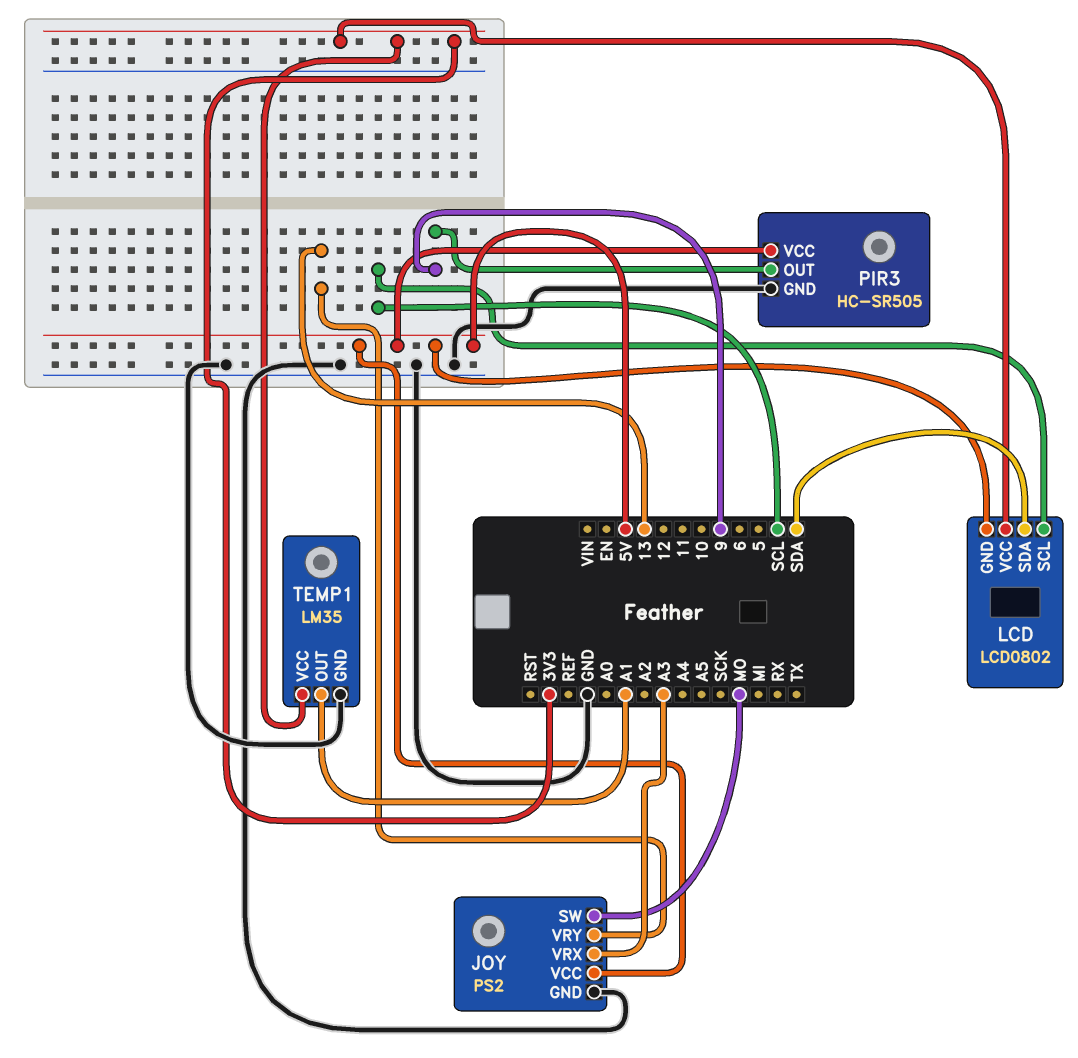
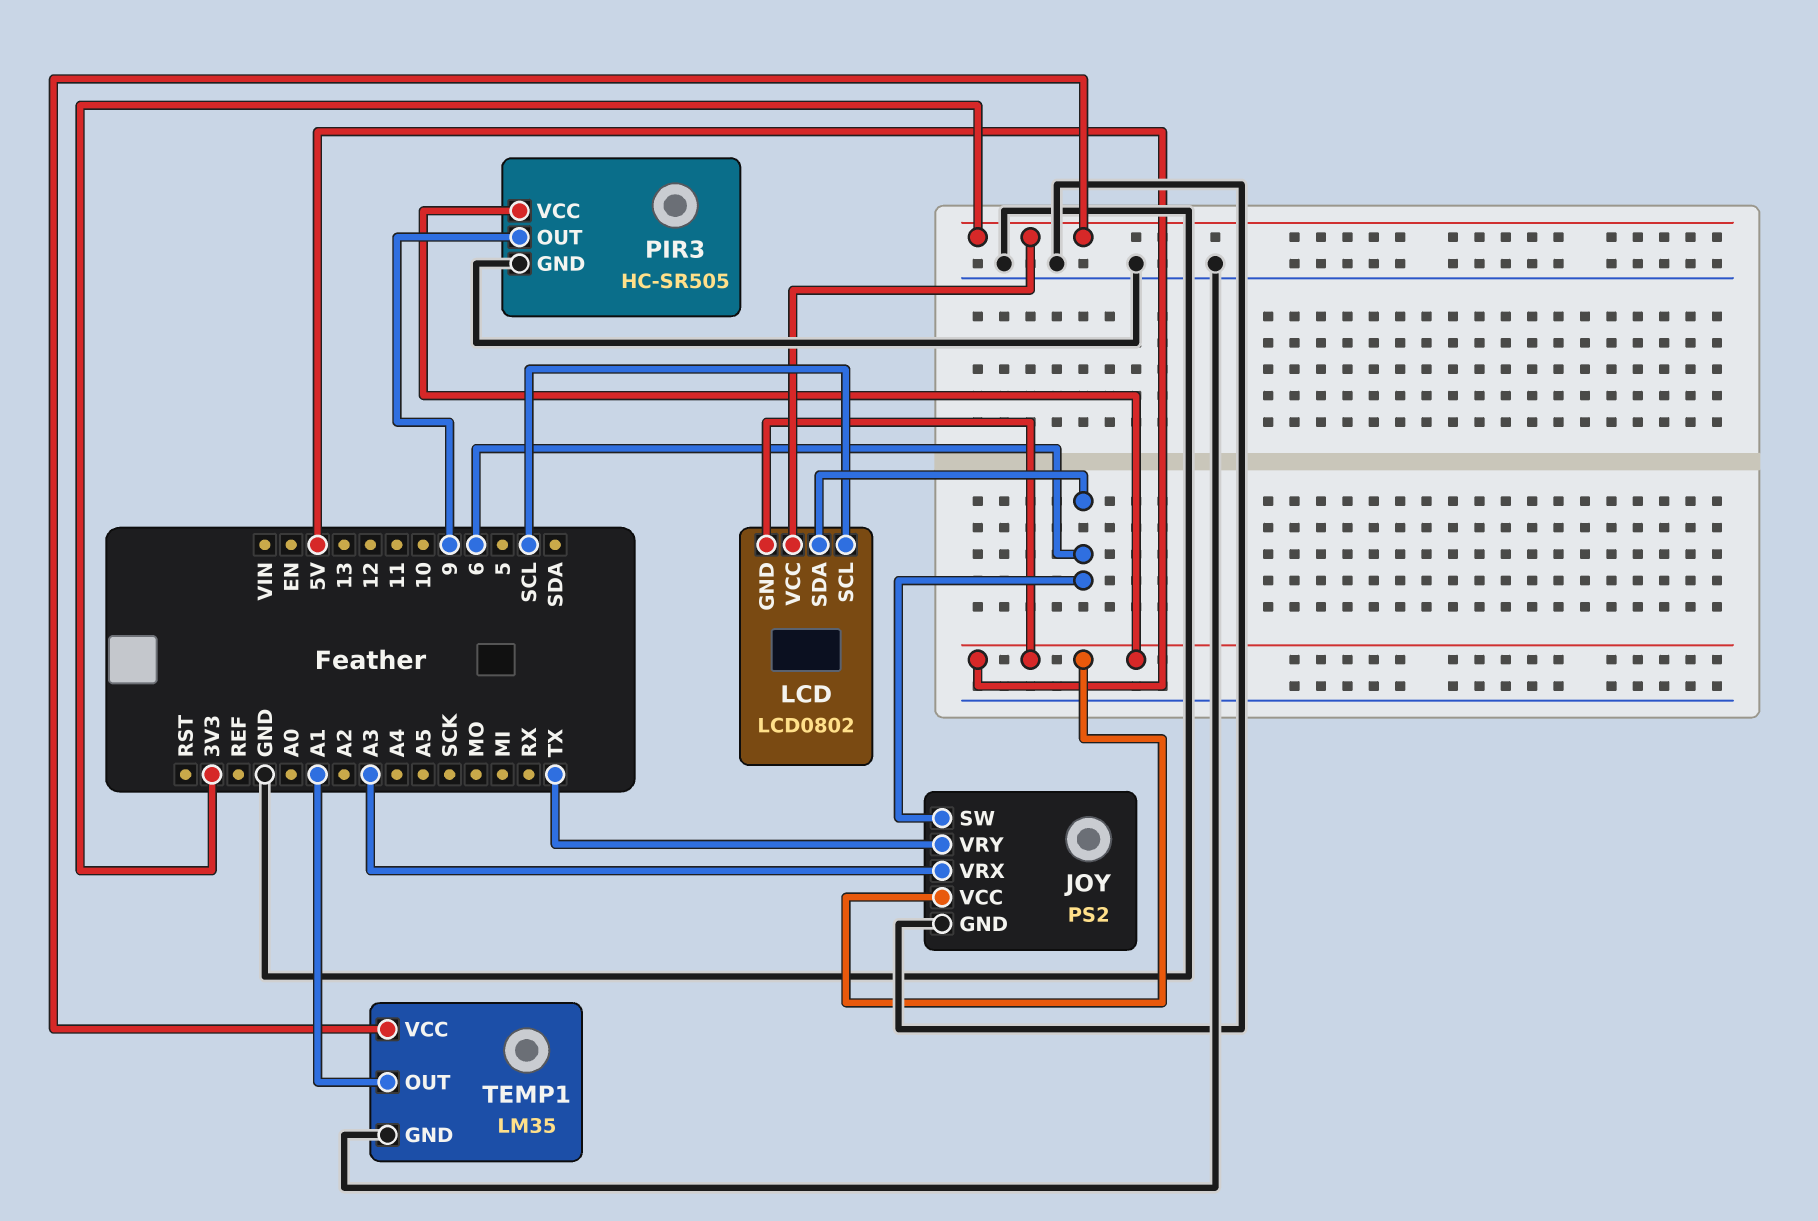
JOY pin SW: MO -> 6
JOY pin VRY: 13 -> TX
LCD pin SDA: SDA -> 6

